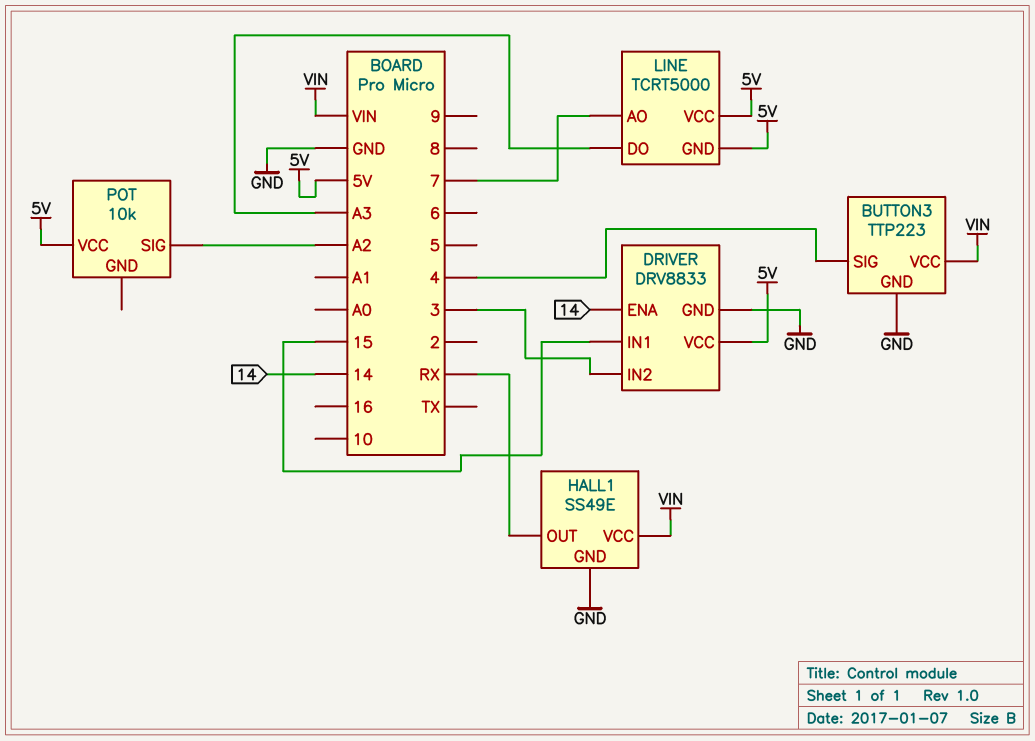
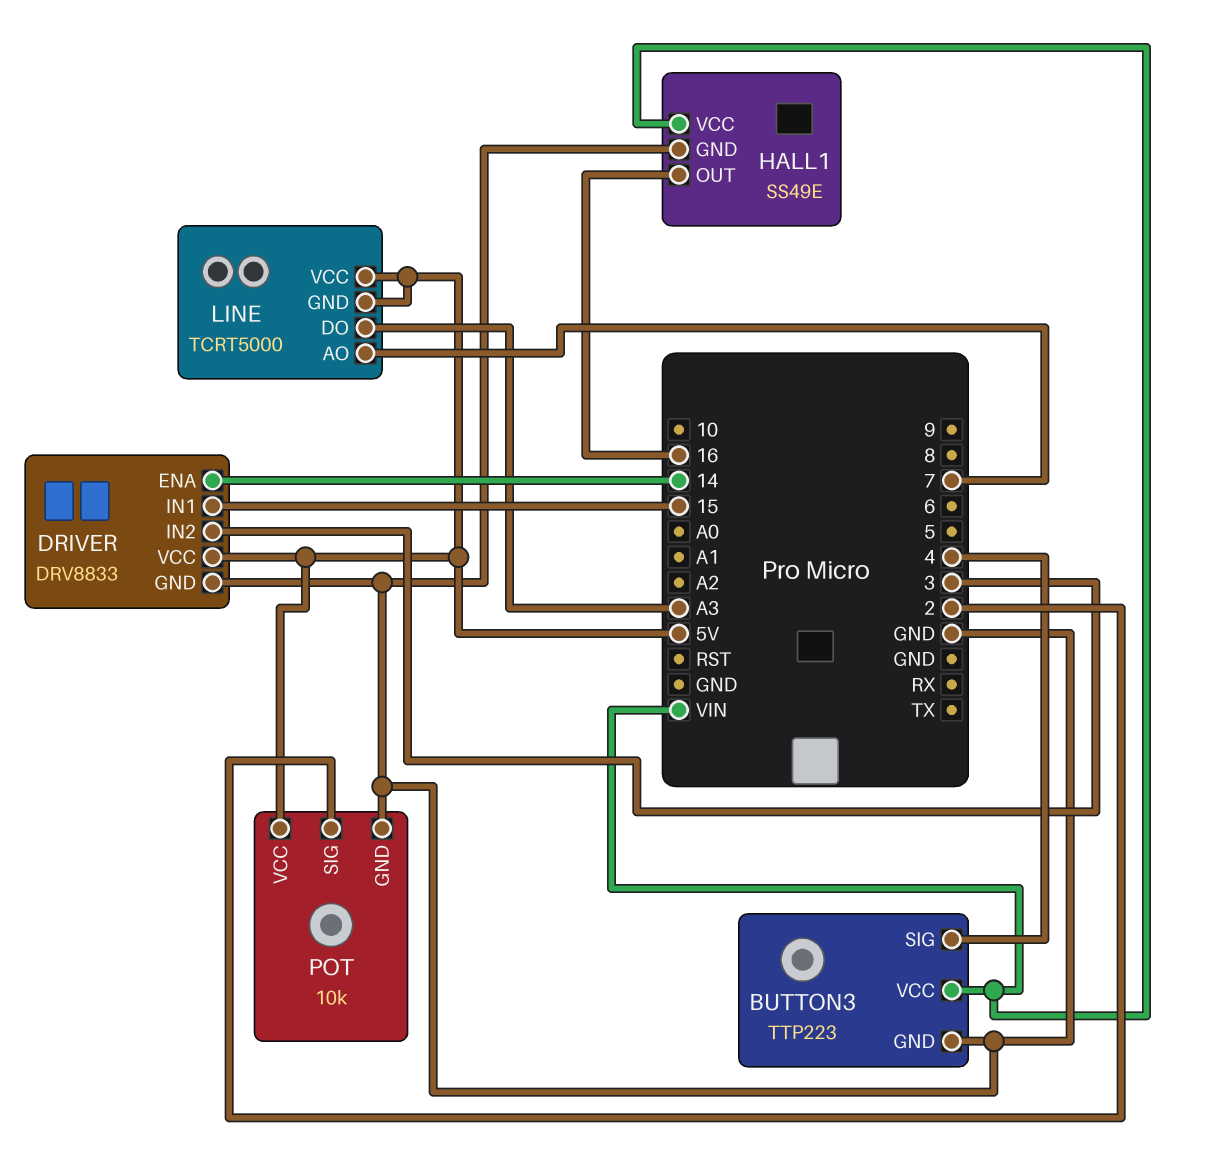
HALL1 pin OUT: RX -> 16
POT pin GND: none -> GND
POT pin SIG: A2 -> 2

